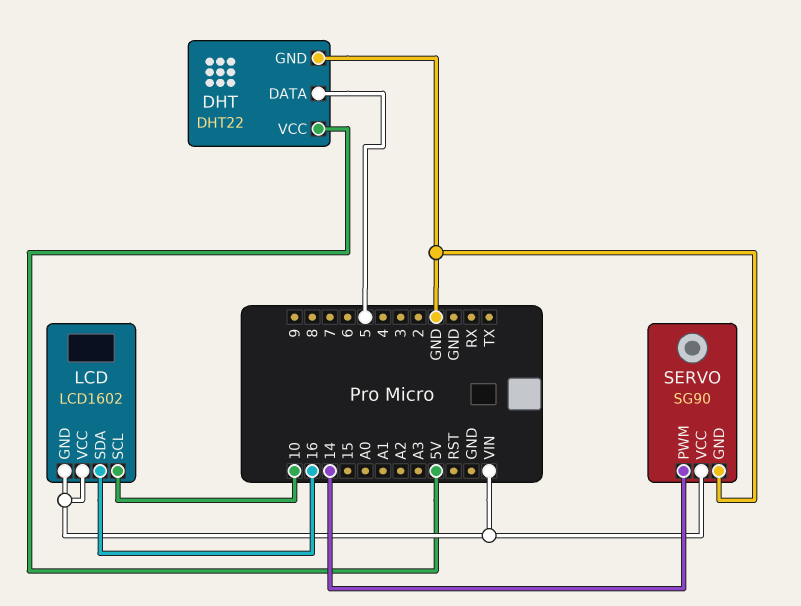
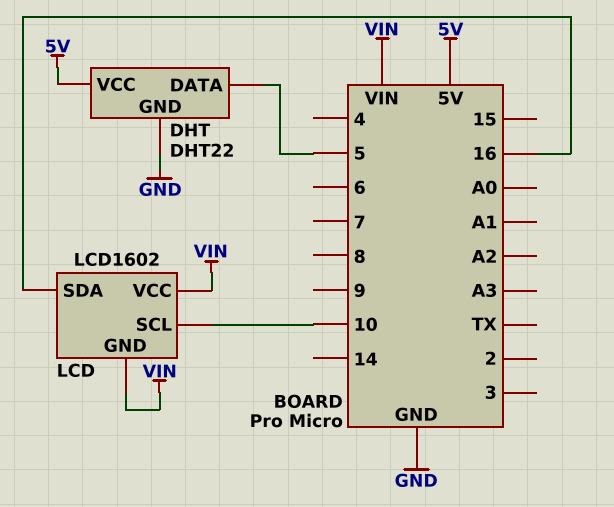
SERVO: SG90 -> none
SERVO pin GND: GND -> none
SERVO pin PWM: 14 -> none
SERVO pin VCC: VIN -> none

